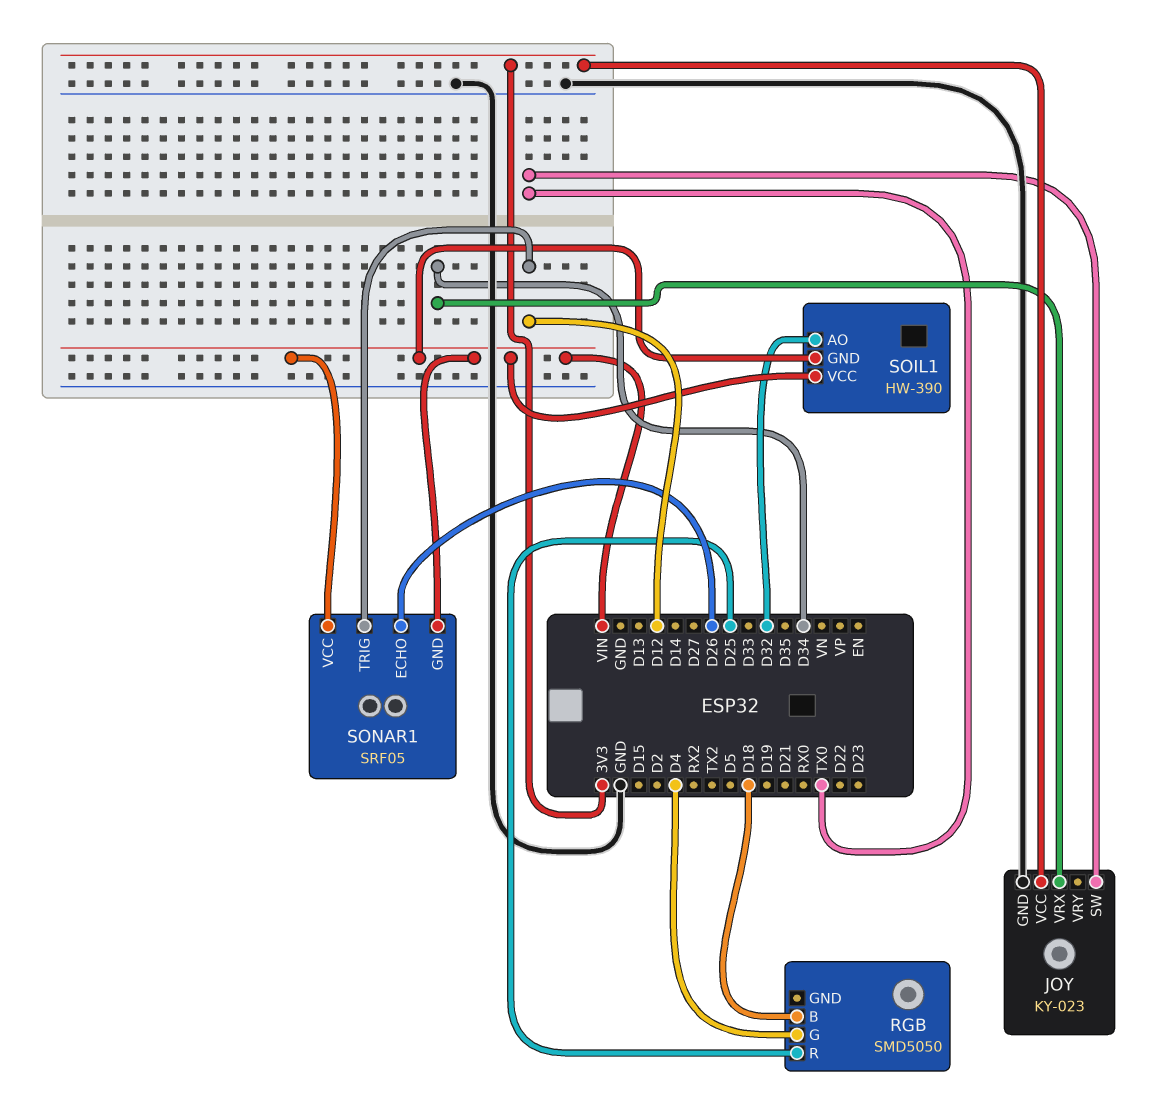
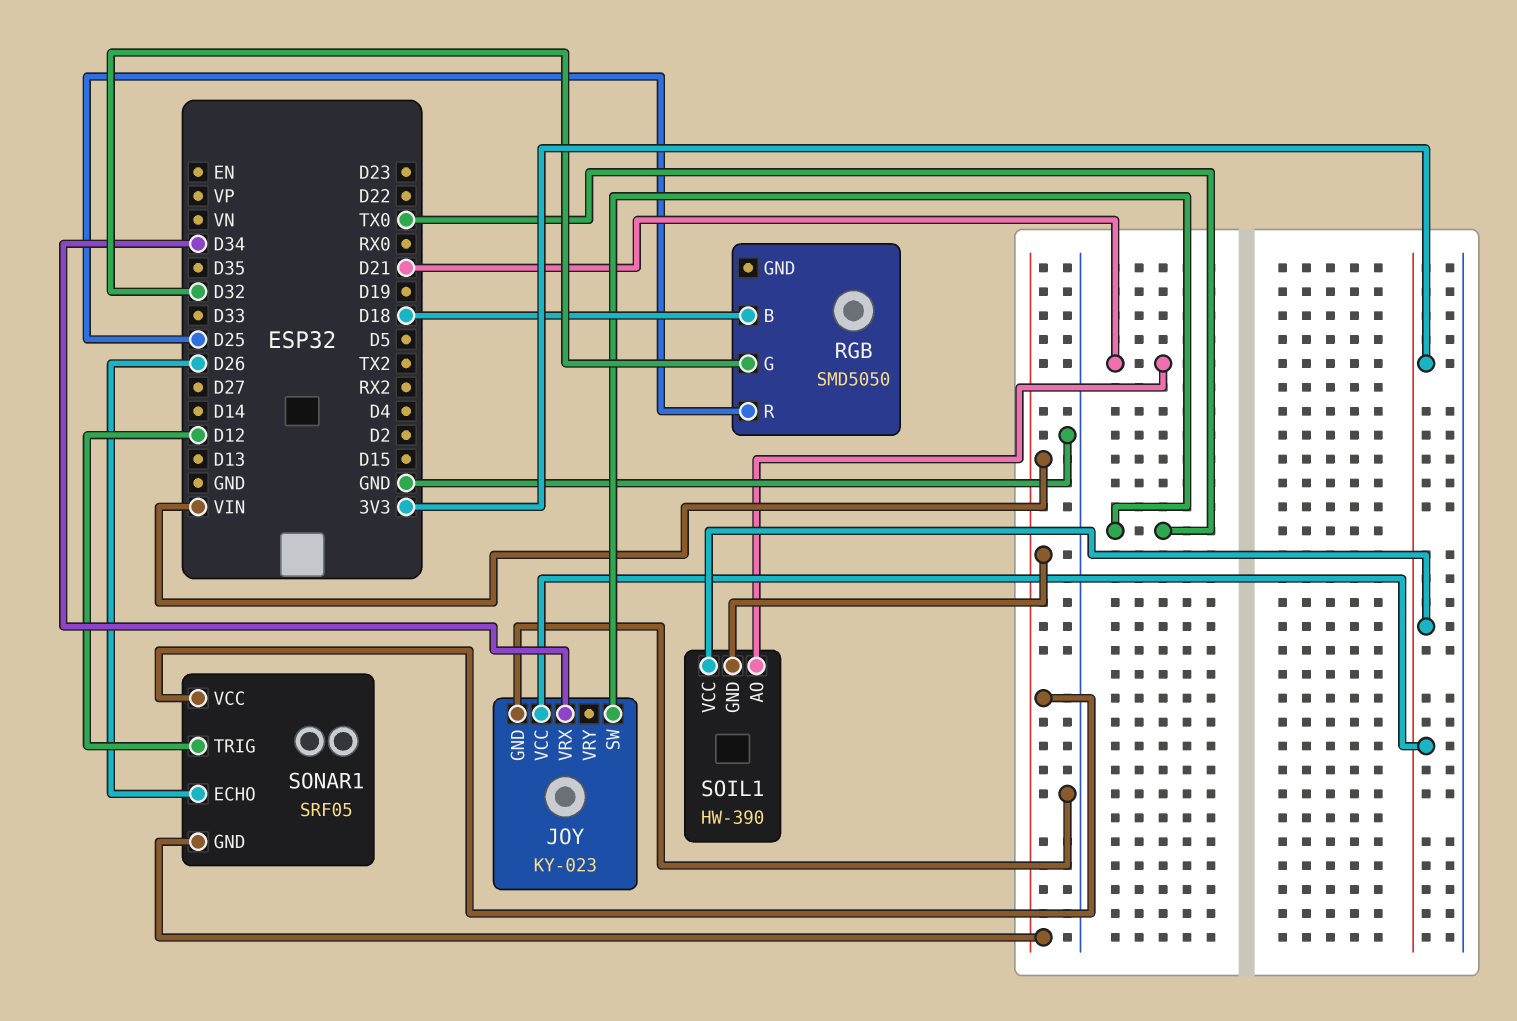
RGB pin G: D4 -> D32
SOIL1 pin AO: D32 -> D21
SOIL1 pin VCC: VIN -> 3V3

